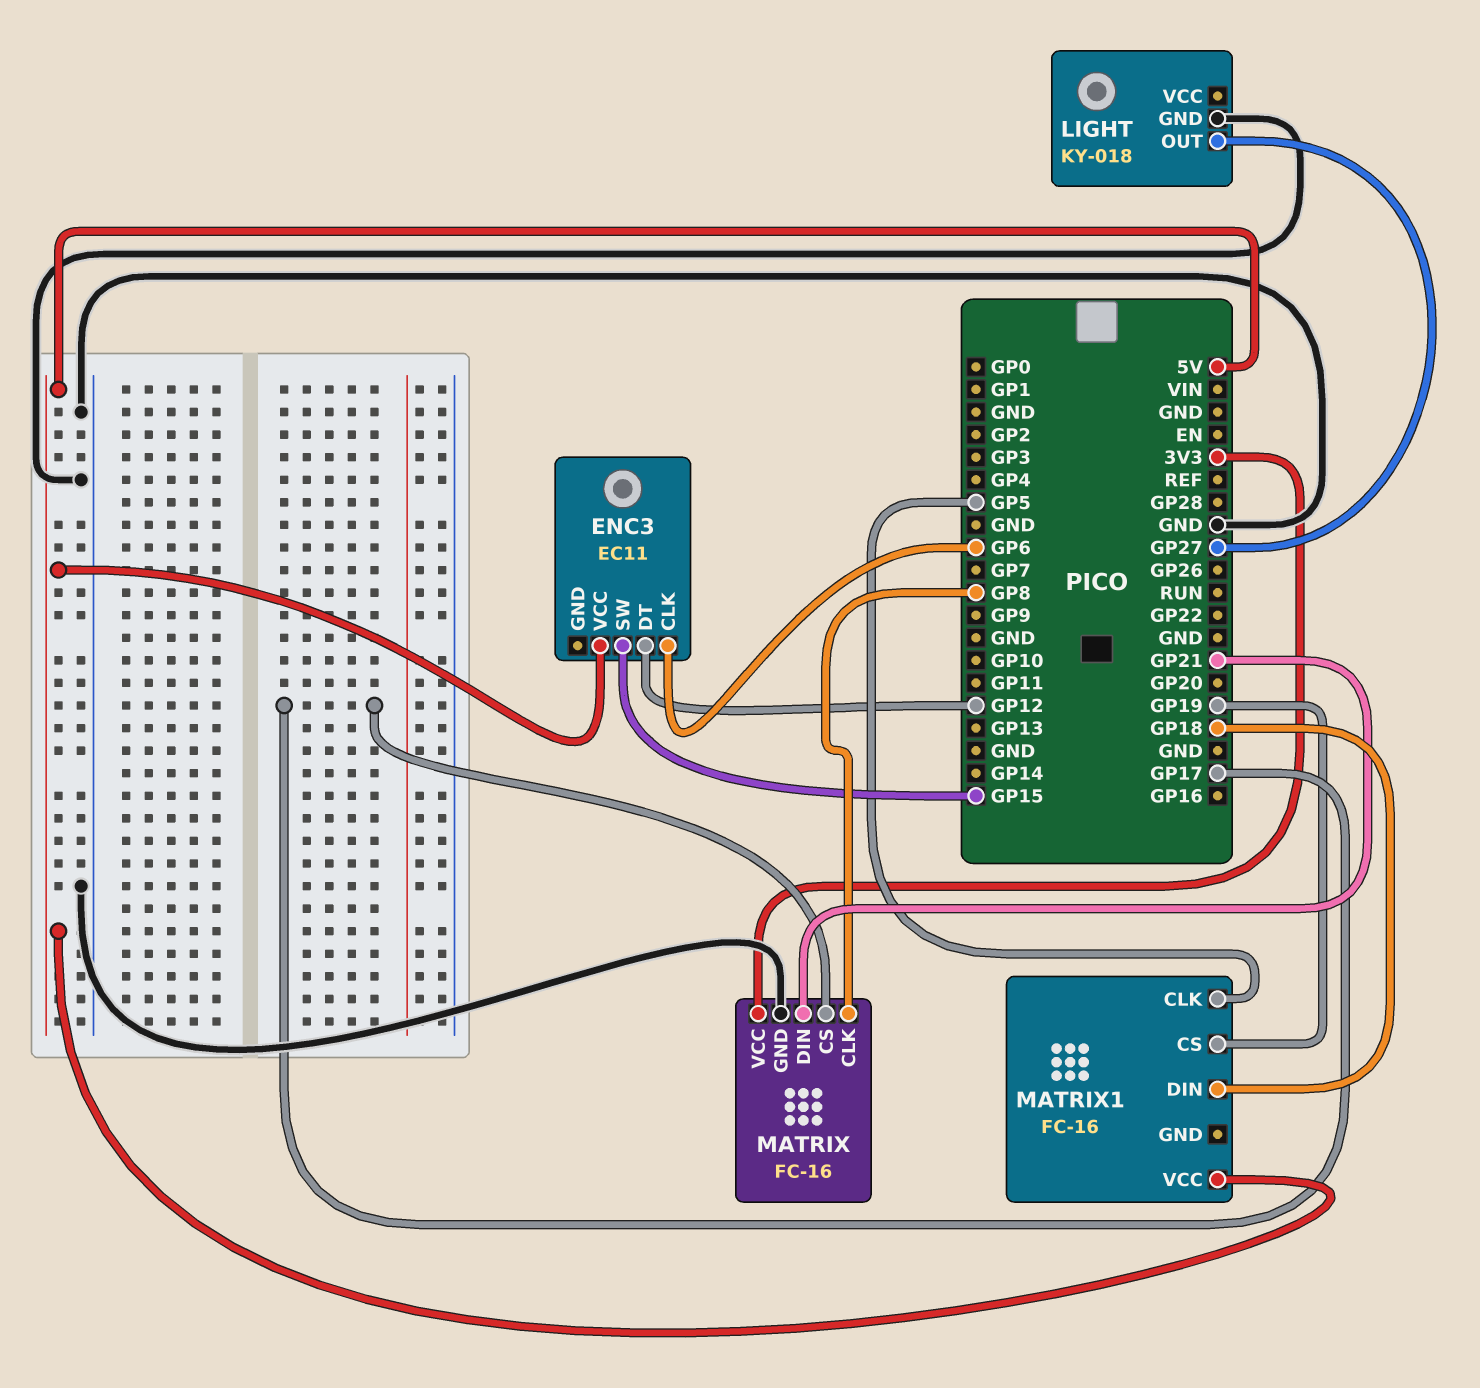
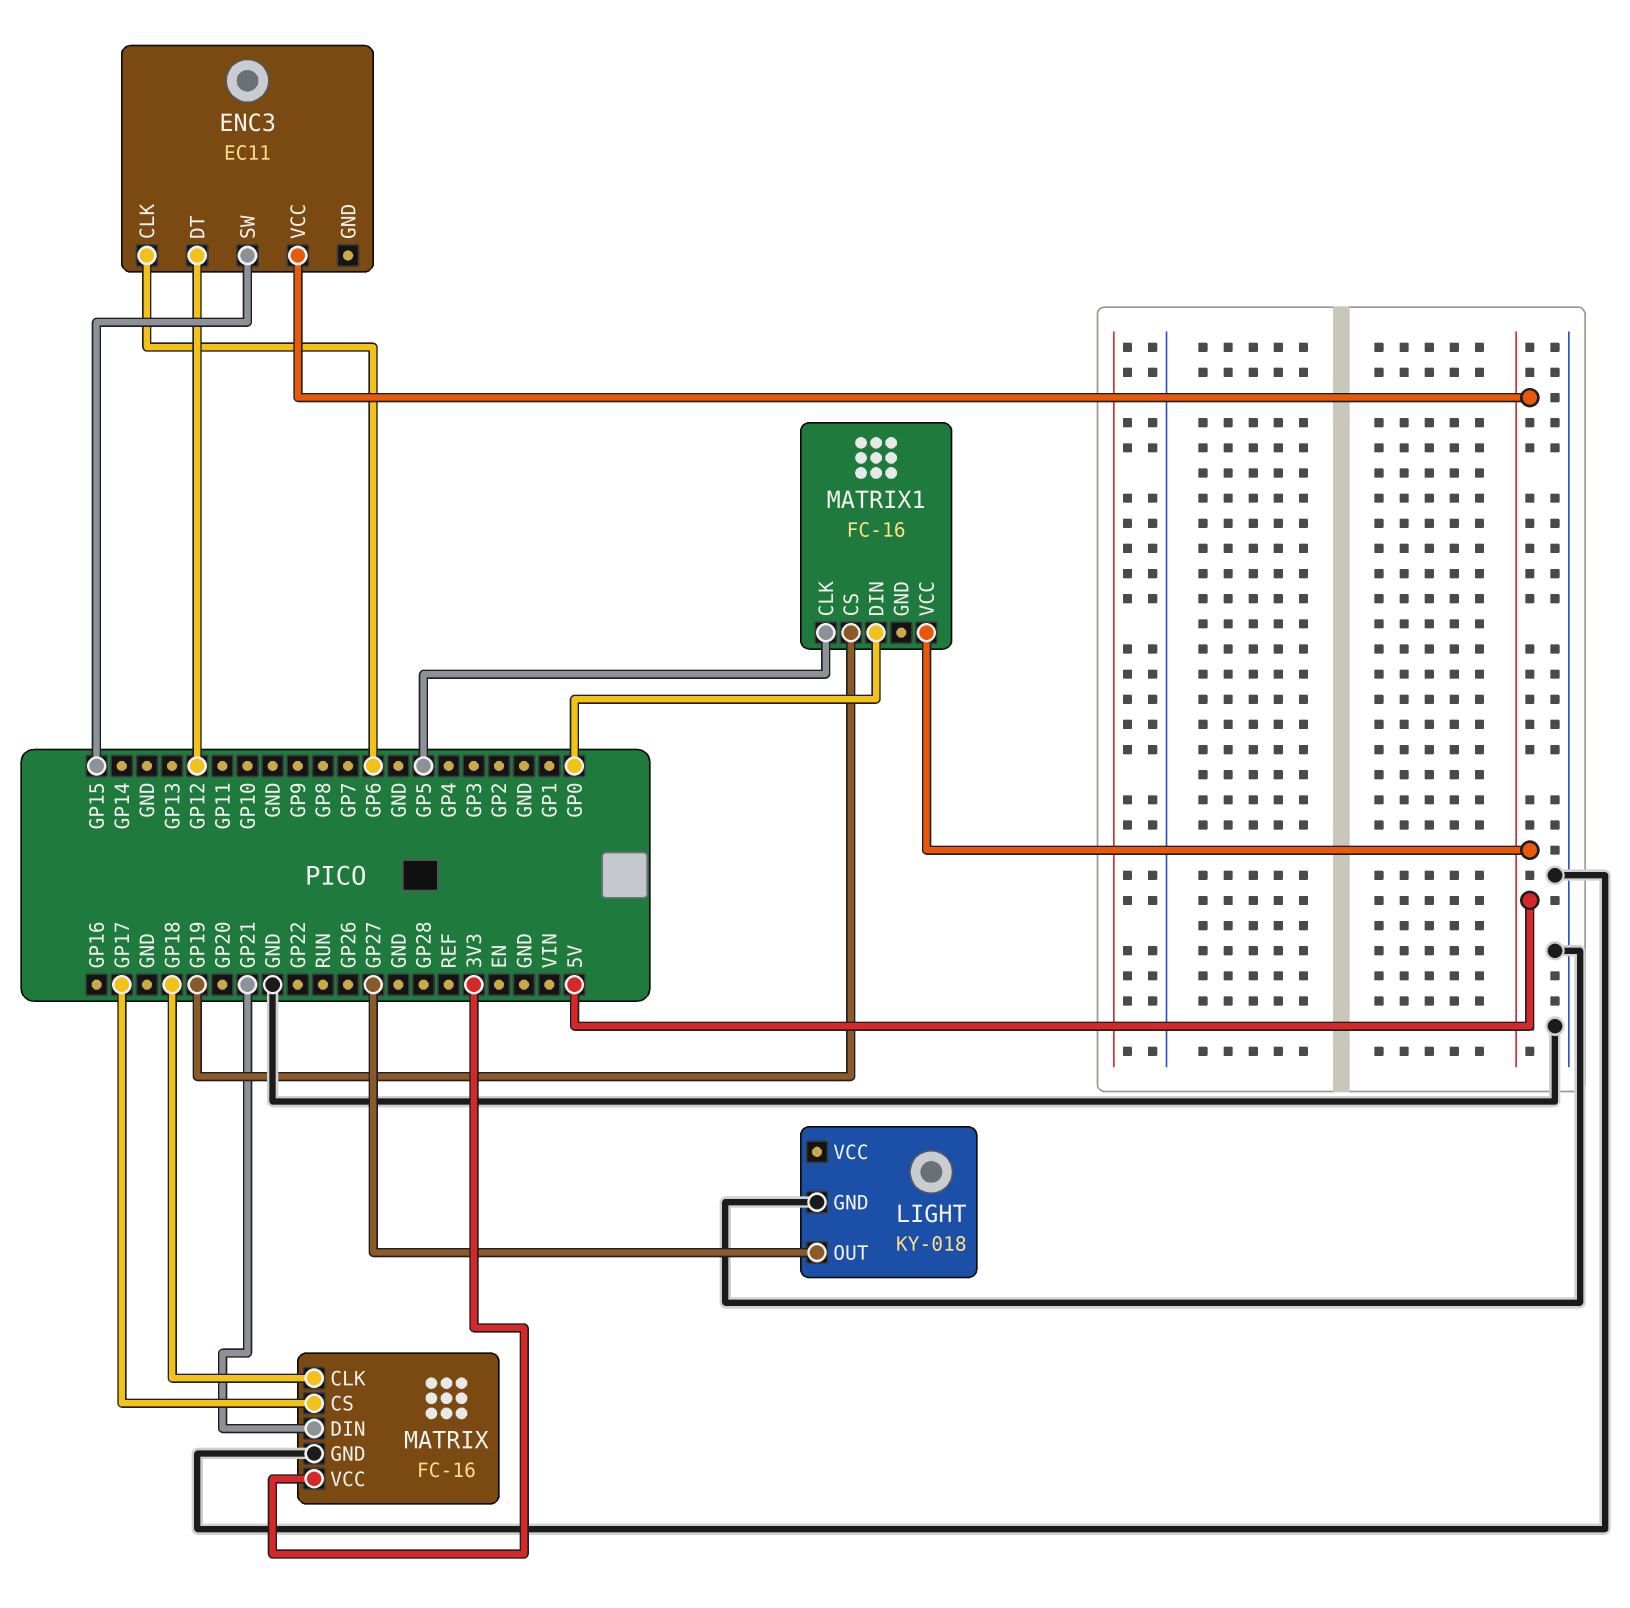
MATRIX pin CLK: GP8 -> GP18
MATRIX1 pin DIN: GP18 -> GP0

